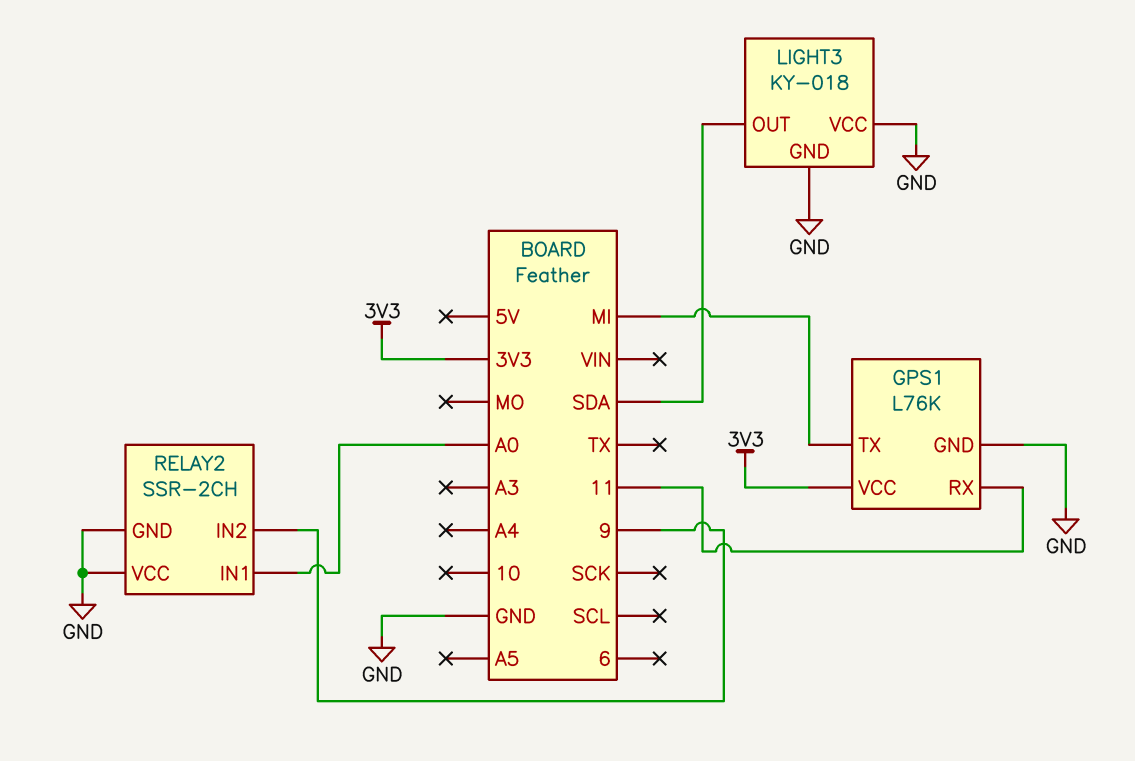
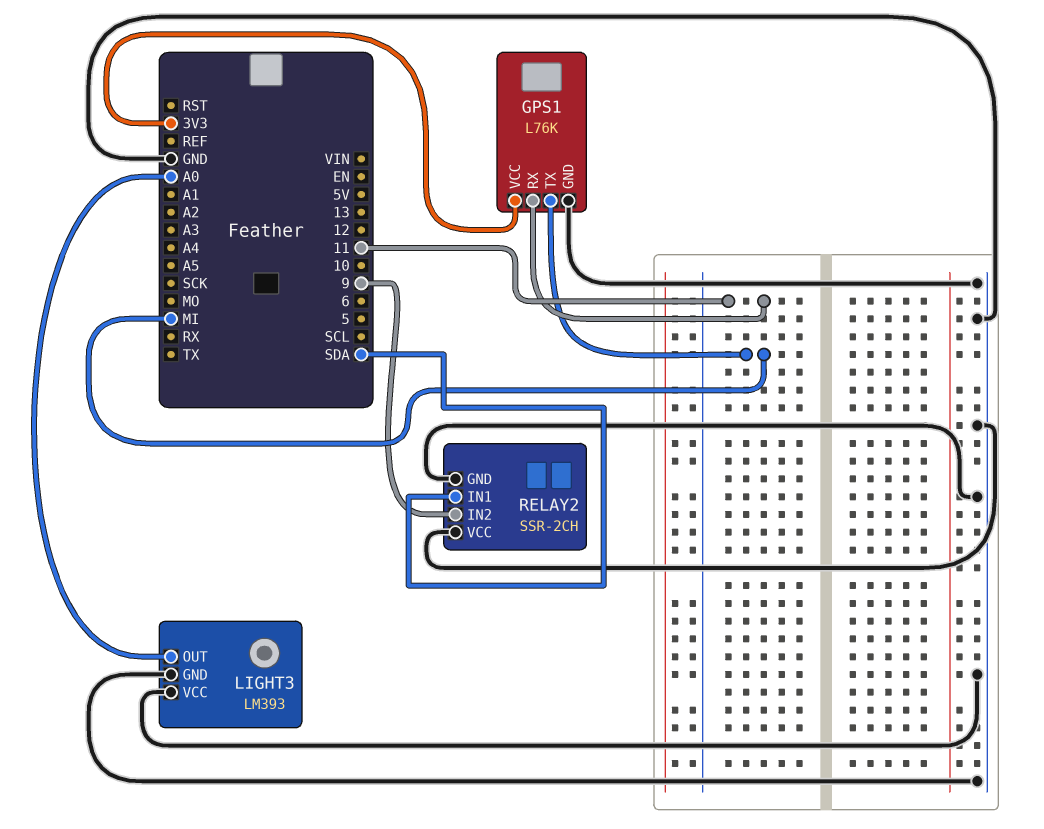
LIGHT3: KY-018 -> LM393
LIGHT3 pin OUT: SDA -> A0
RELAY2 pin IN1: A0 -> SDA

